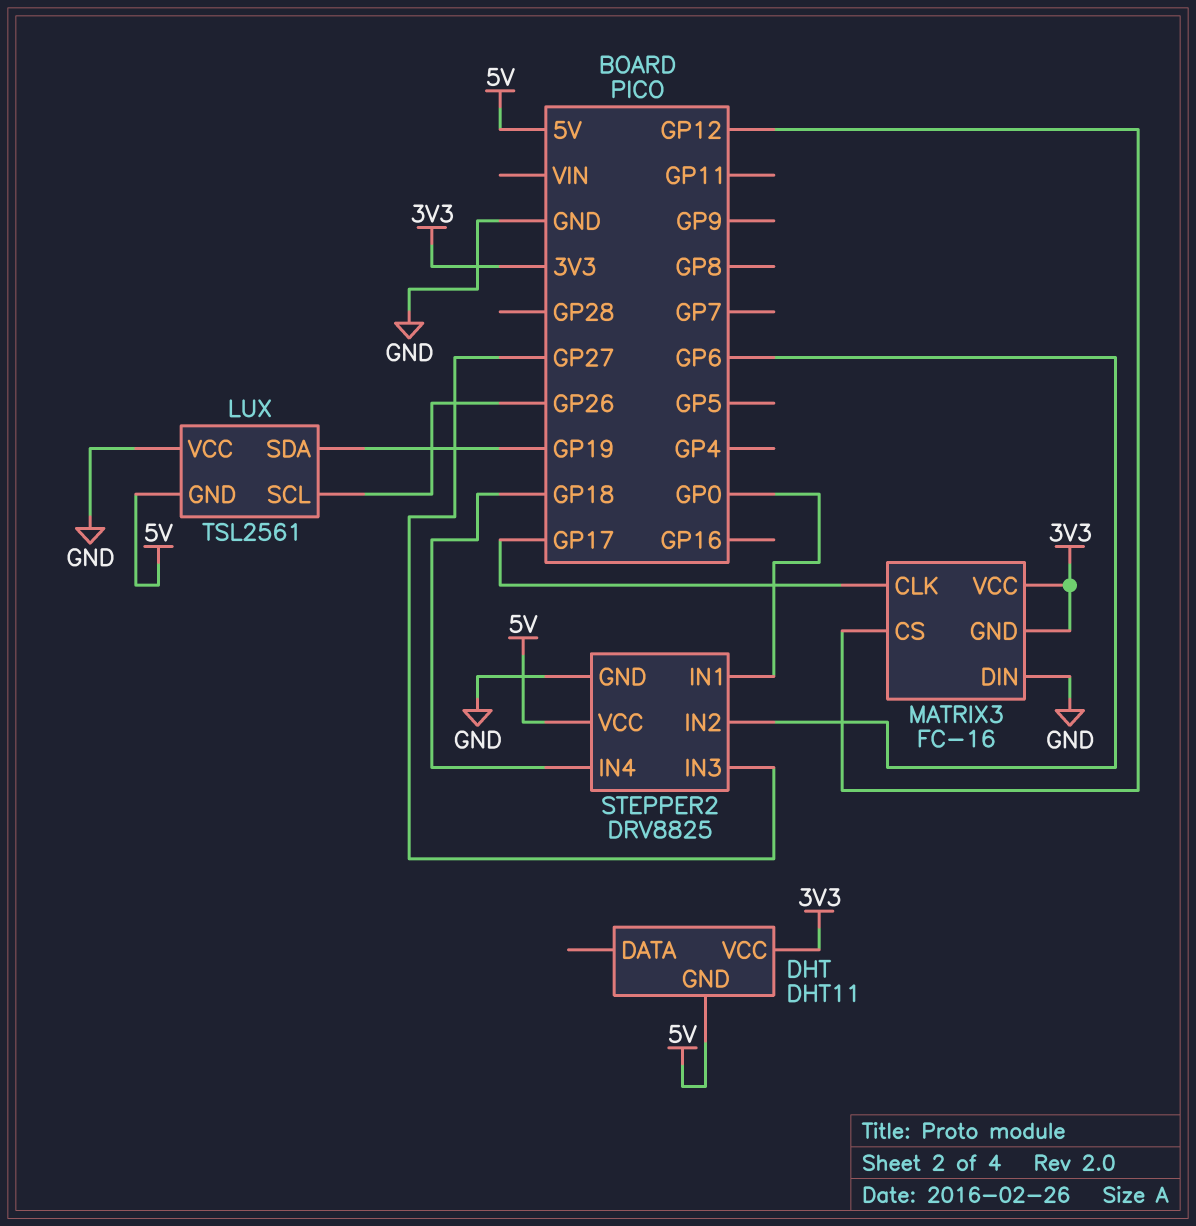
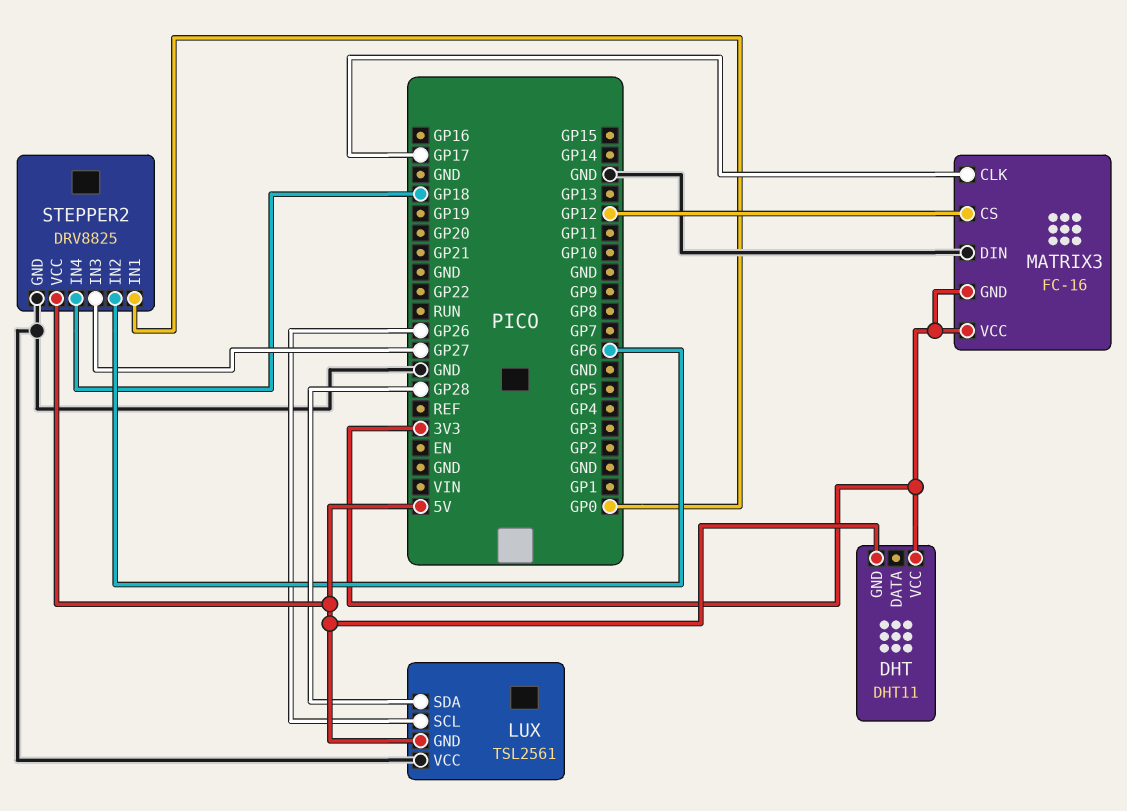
LUX pin SDA: GP19 -> GP28

